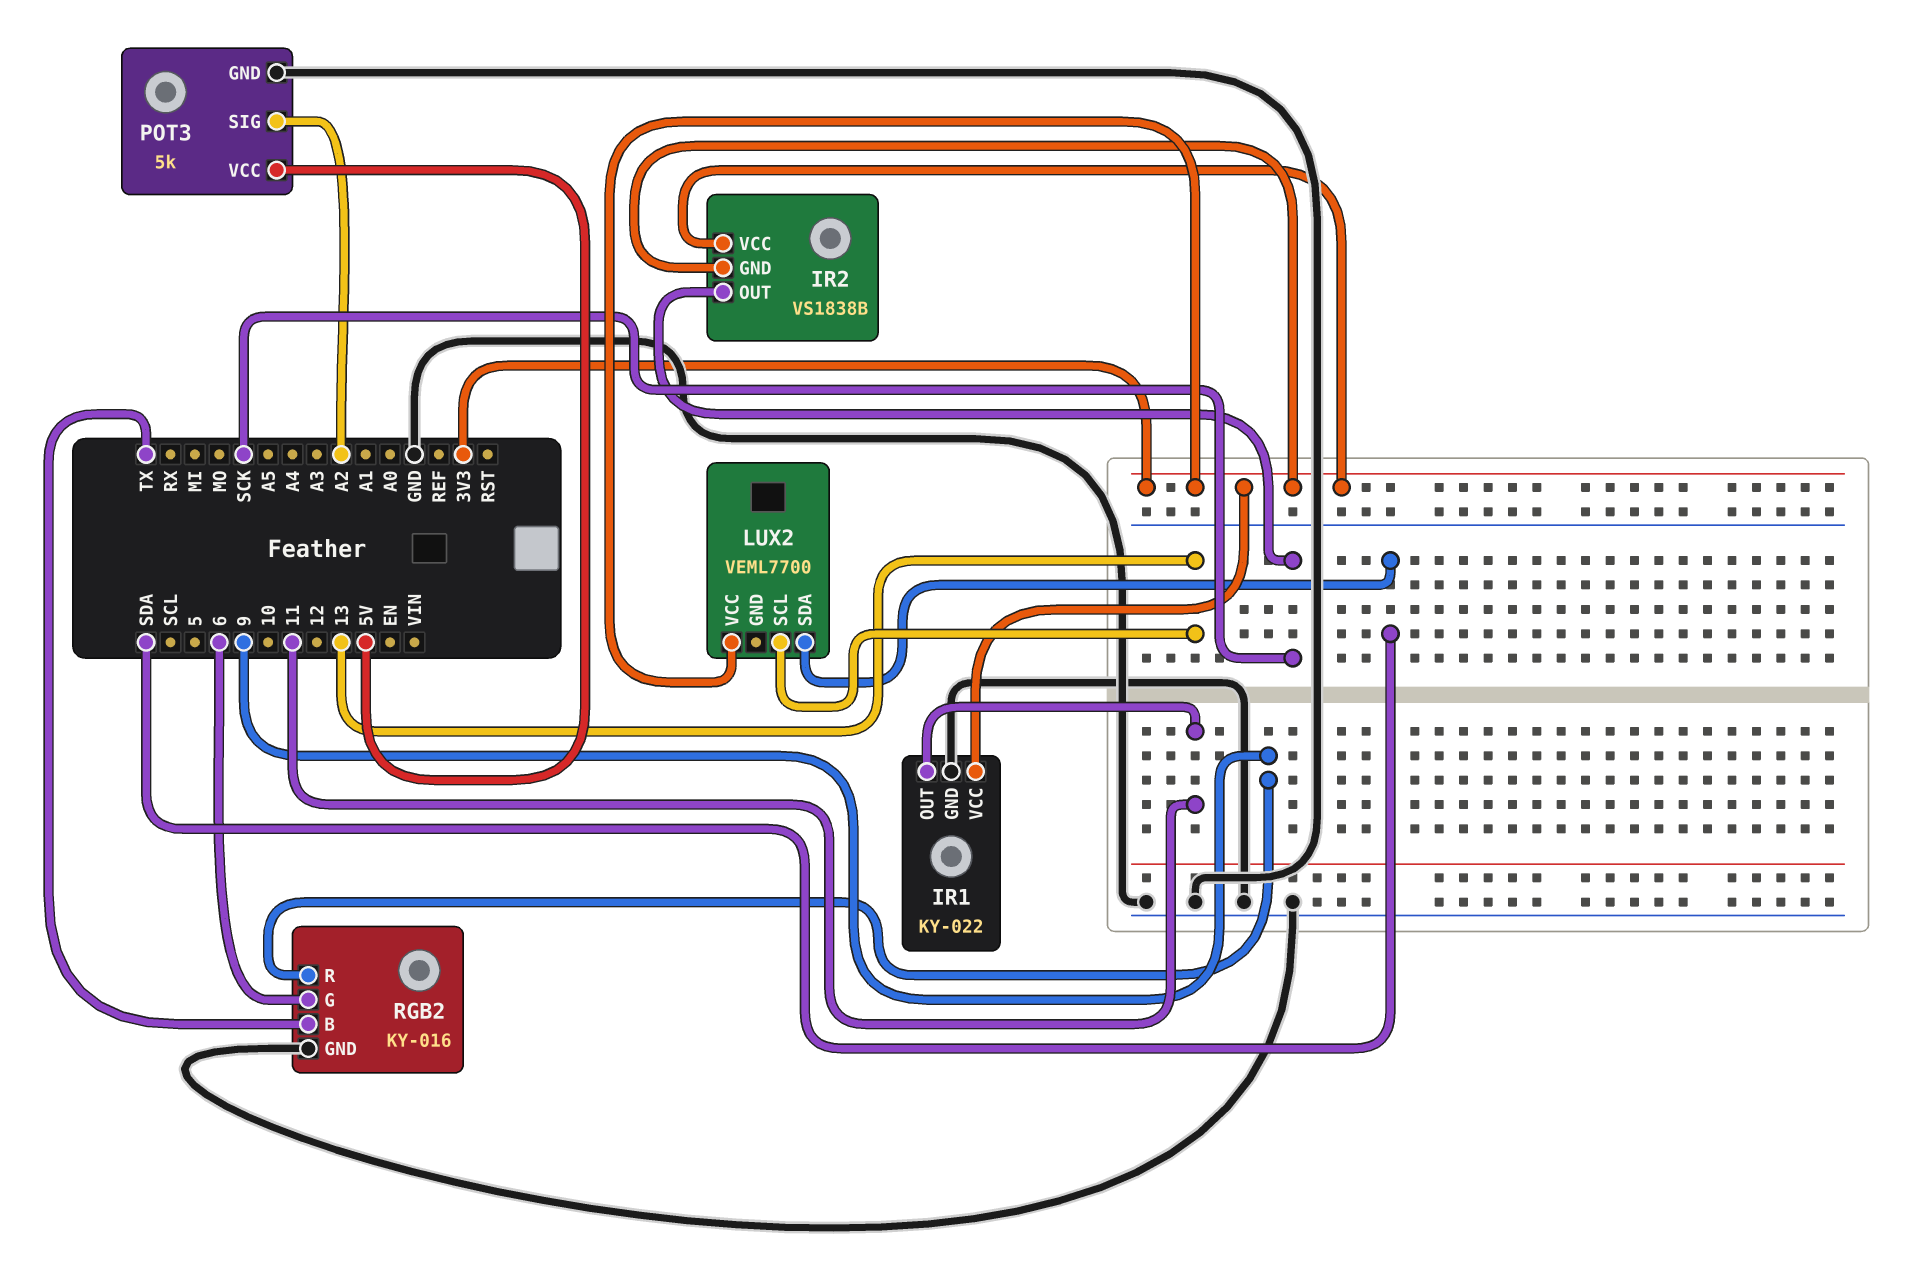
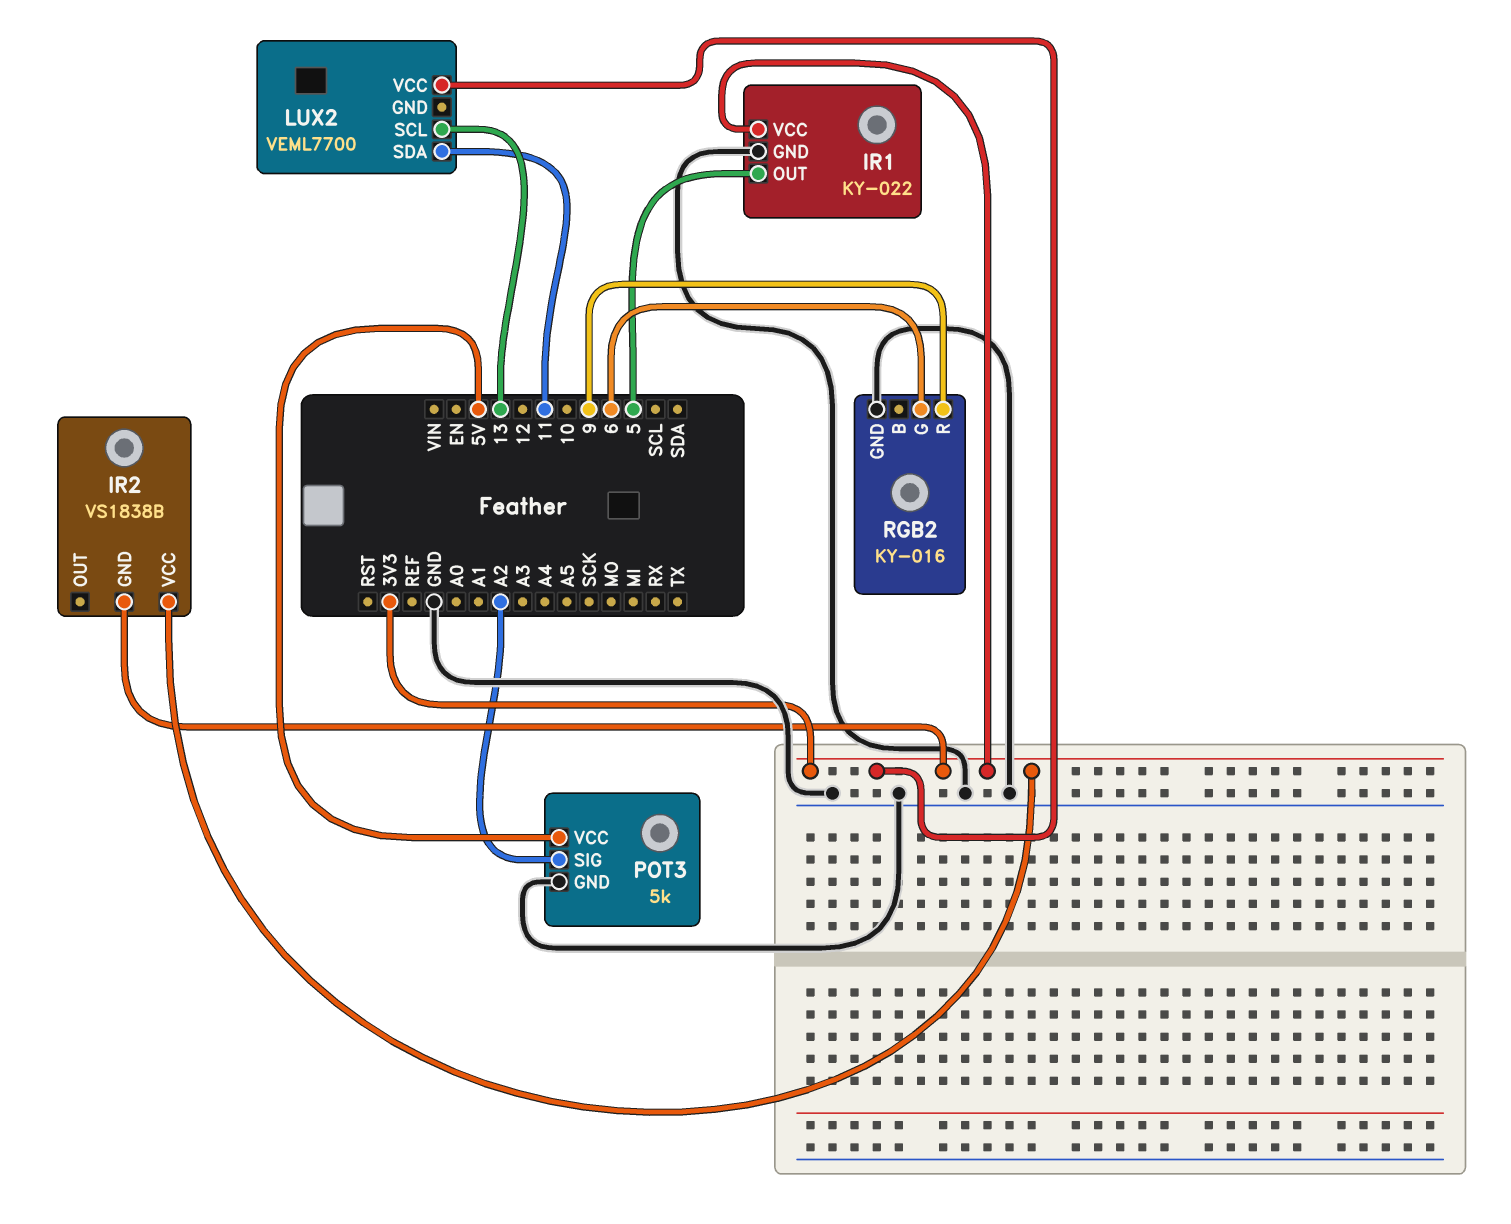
IR1 pin OUT: 11 -> 5
IR2 pin OUT: SCK -> none
LUX2 pin SDA: SDA -> 11
RGB2 pin B: TX -> none

